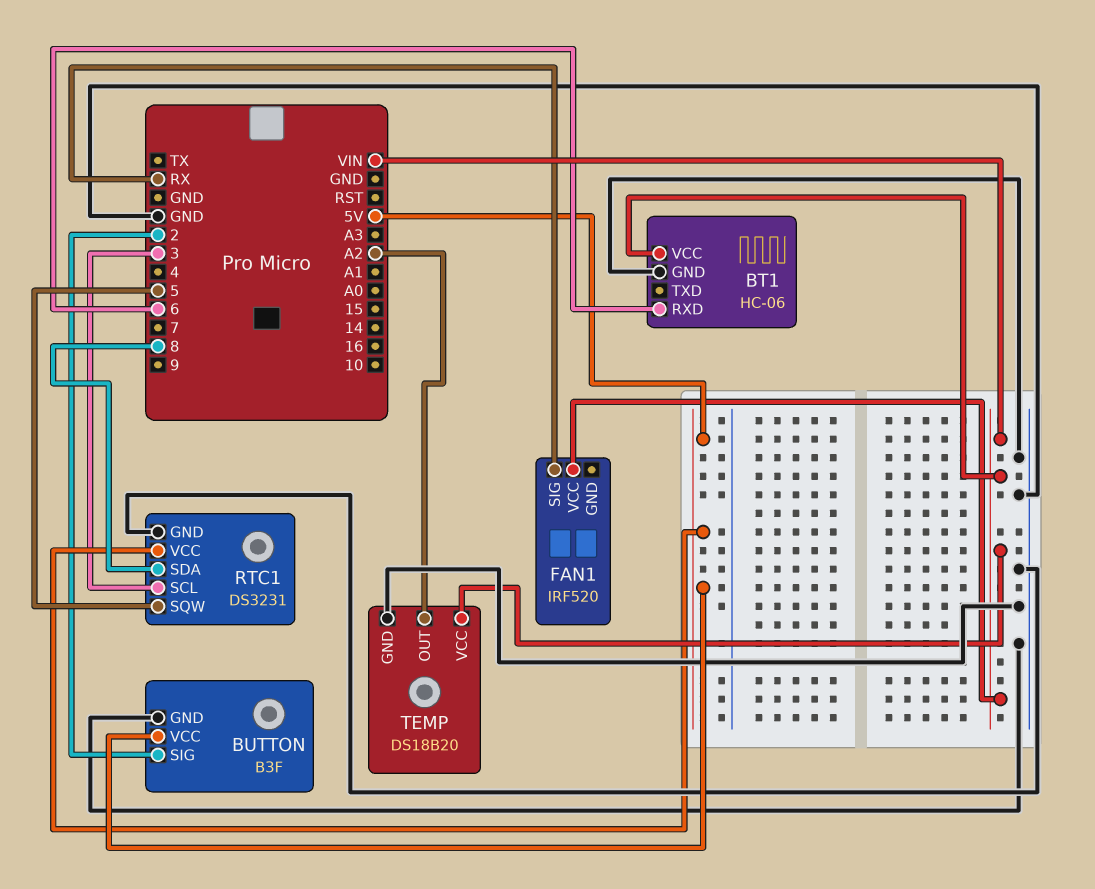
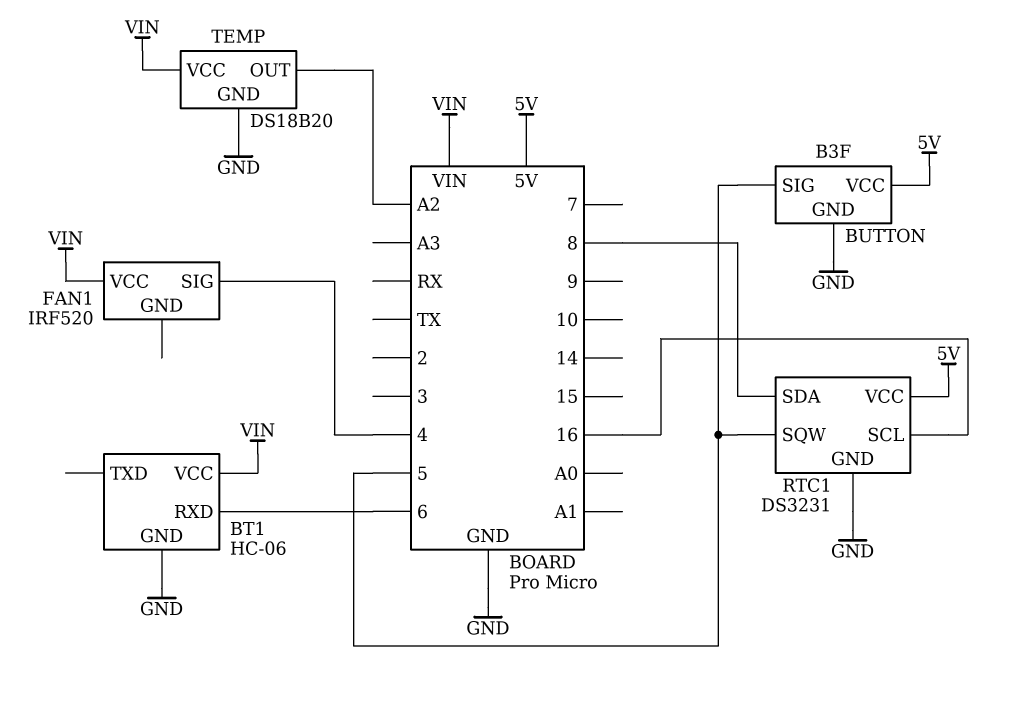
BUTTON pin SIG: 2 -> 5
FAN1 pin SIG: RX -> 4
RTC1 pin SCL: 3 -> 16

